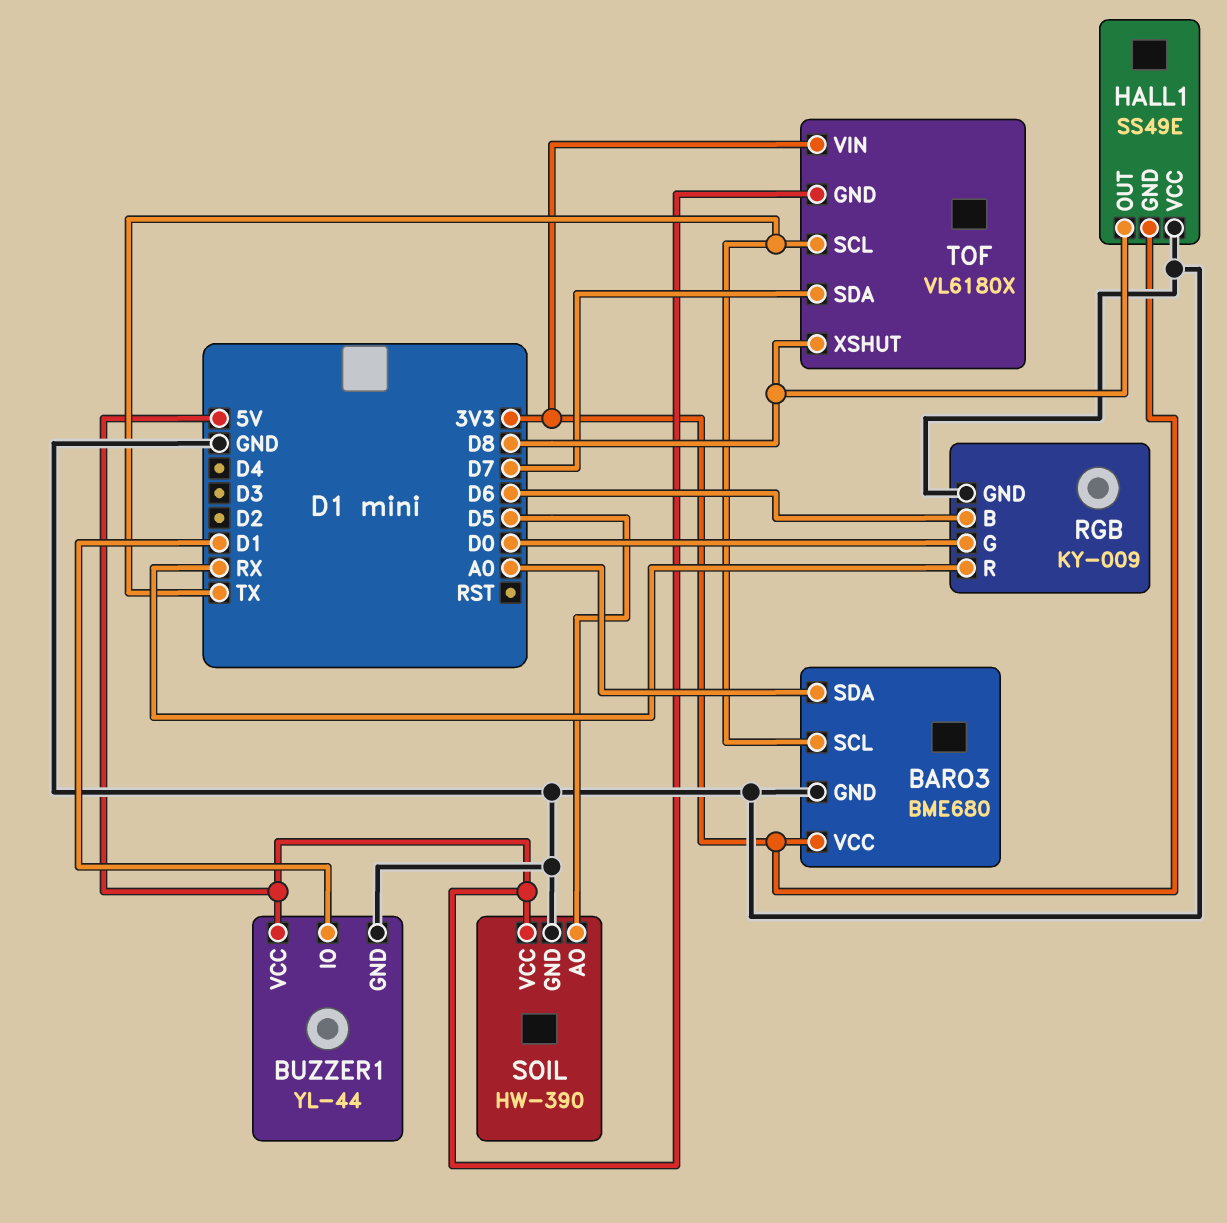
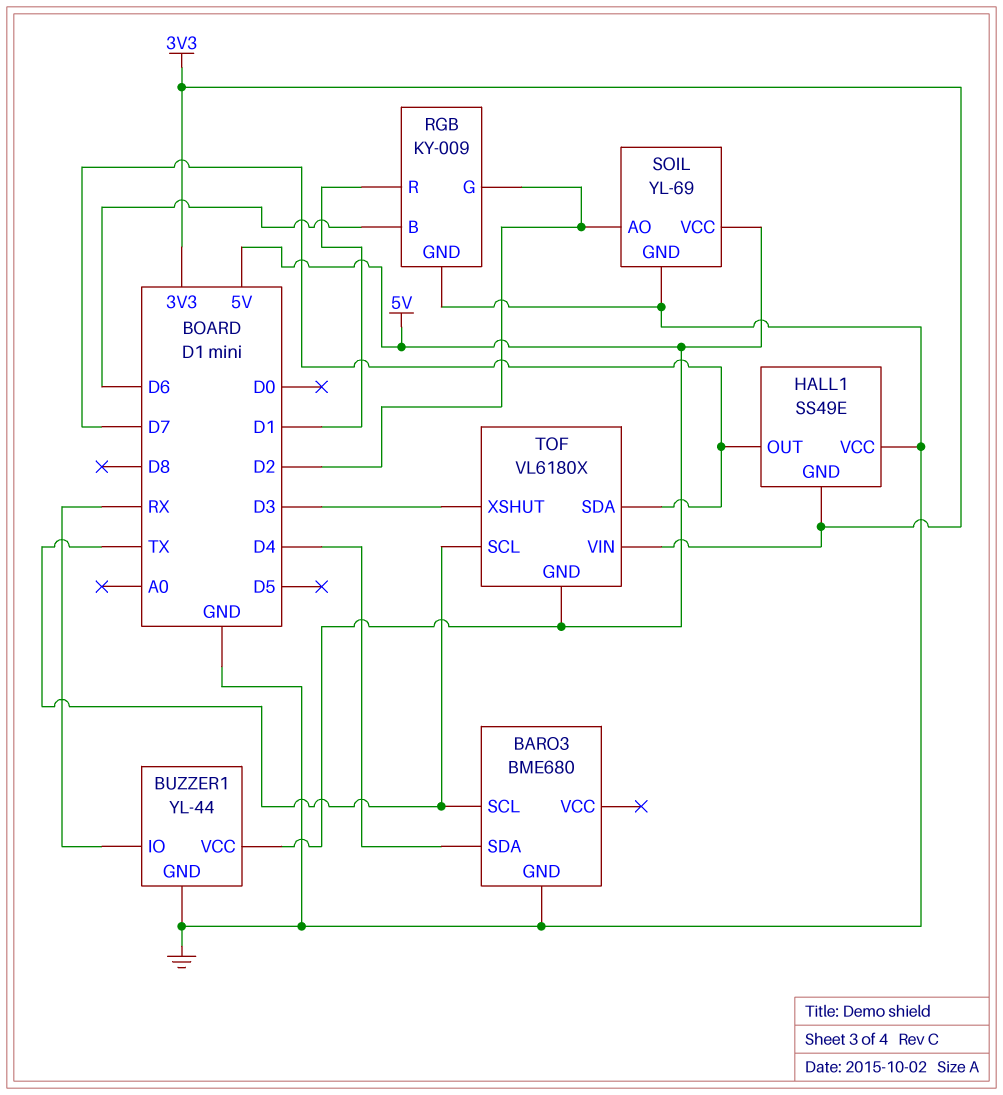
BARO3 pin SDA: A0 -> D4
BARO3 pin VCC: 3V3 -> none
BUZZER1 pin IO: D1 -> RX
HALL1 pin OUT: D8 -> D7
RGB pin G: D0 -> D2
RGB pin R: RX -> D1
SOIL: HW-390 -> YL-69
SOIL pin AO: D5 -> D2
TOF pin XSHUT: D8 -> D3

